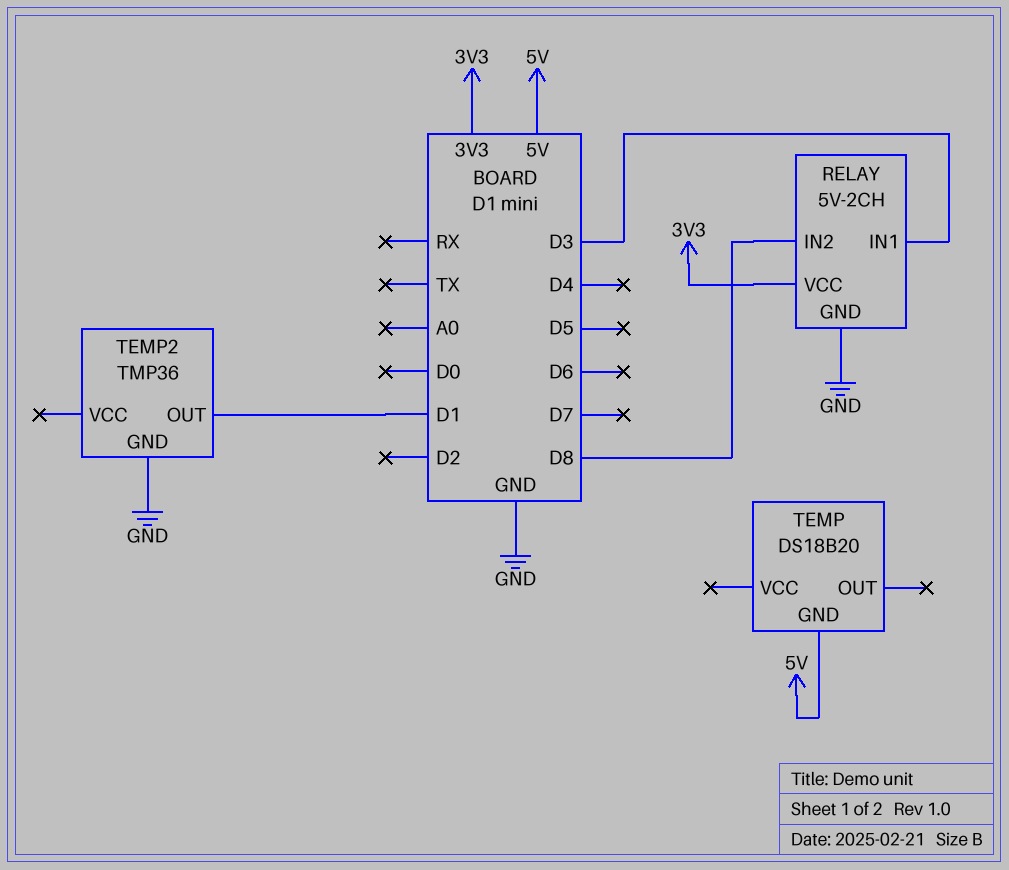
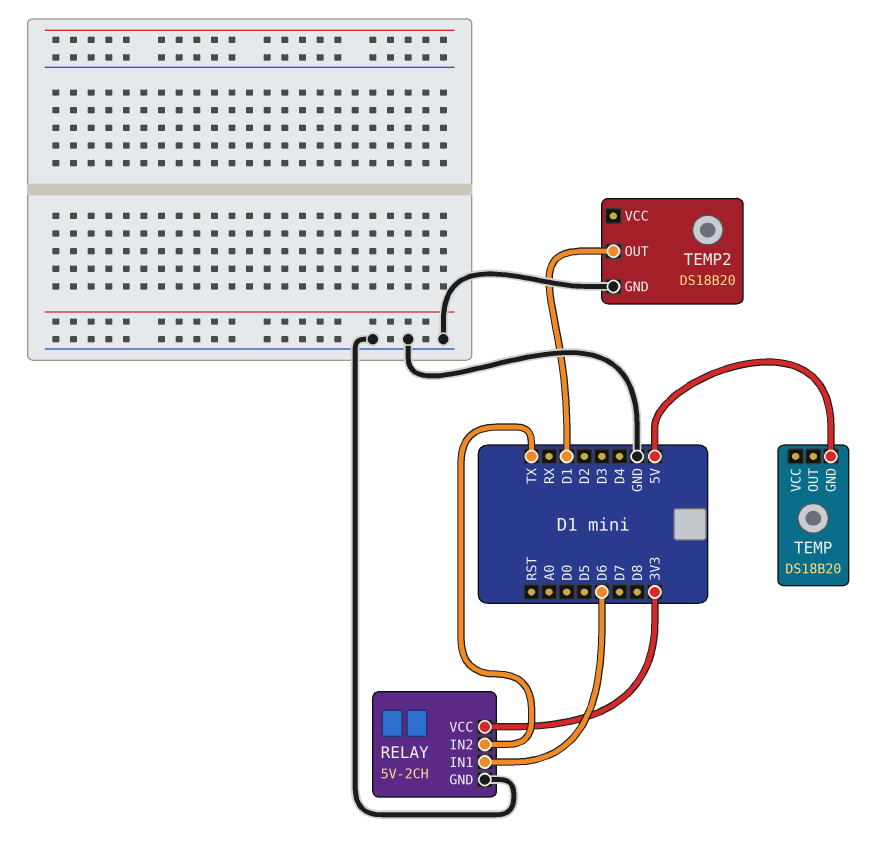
RELAY pin IN1: D3 -> D6
RELAY pin IN2: D8 -> TX
TEMP2: TMP36 -> DS18B20

